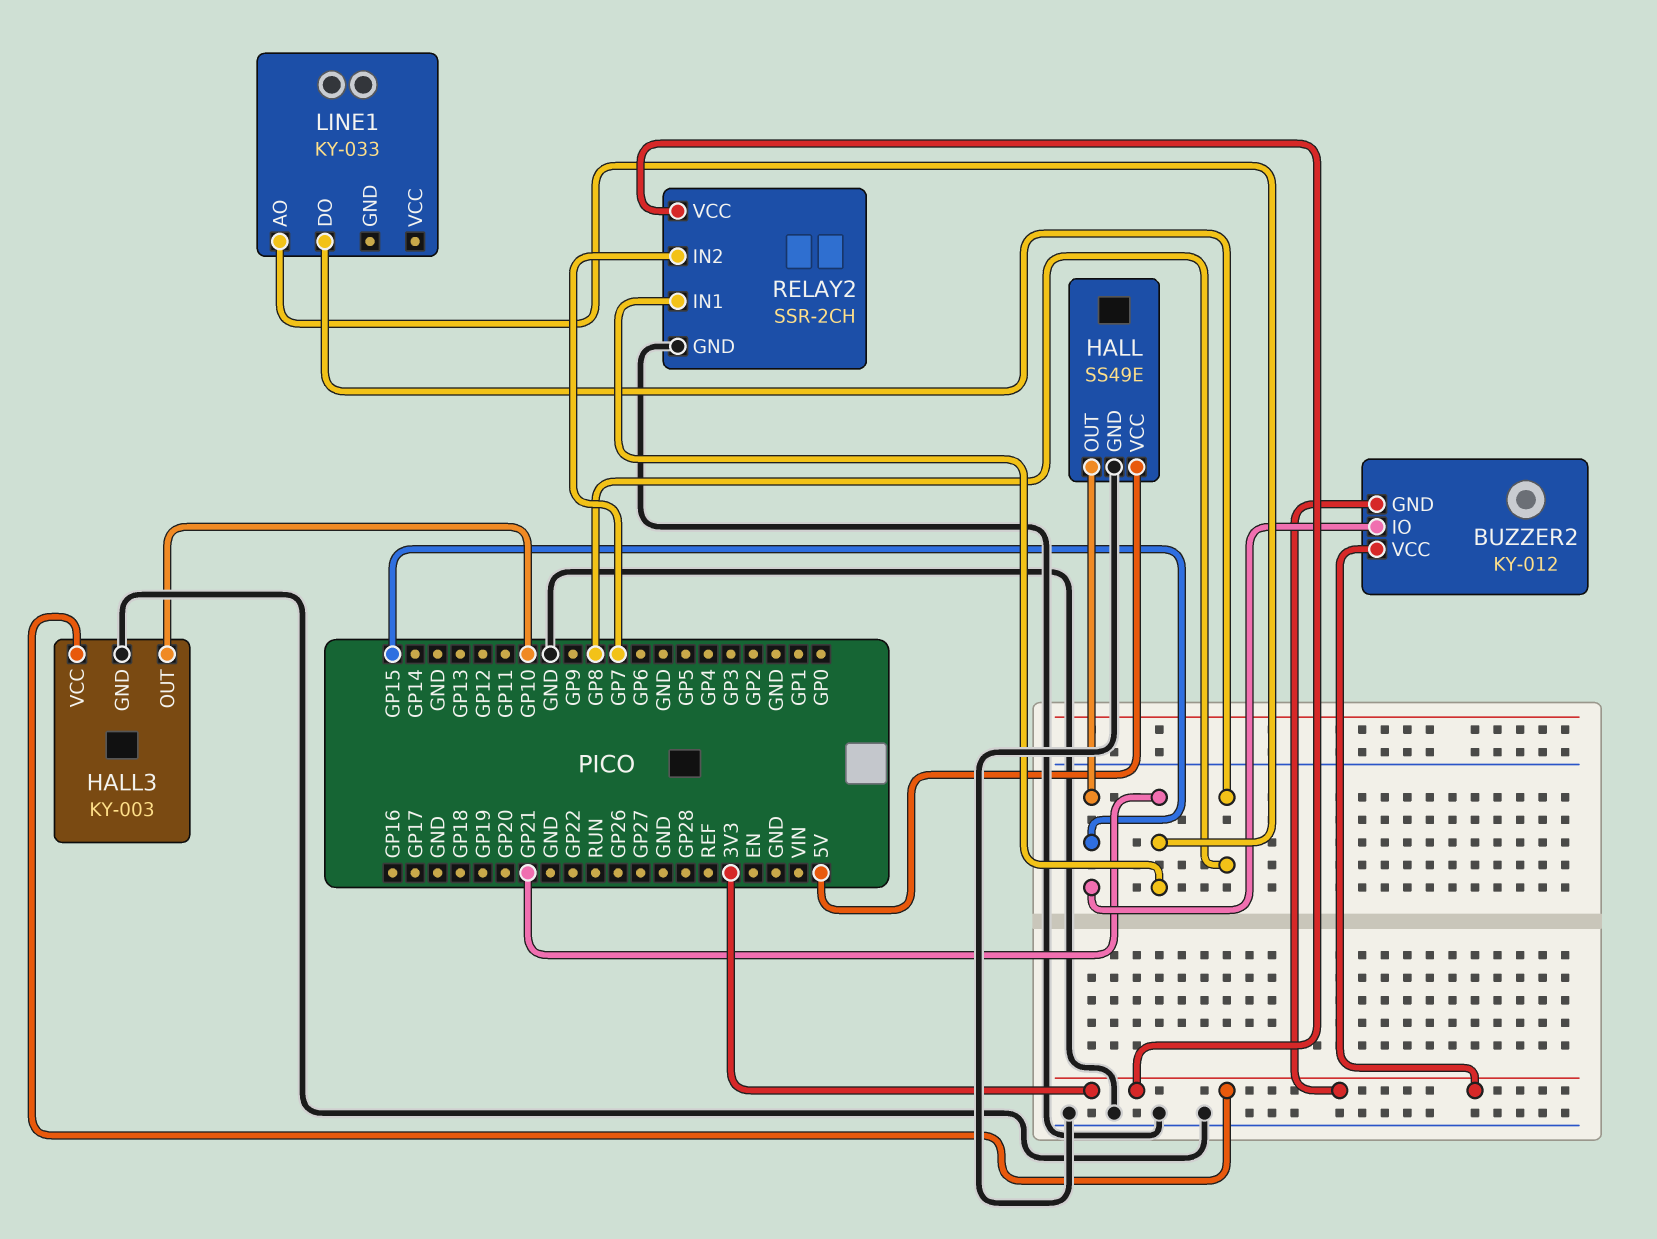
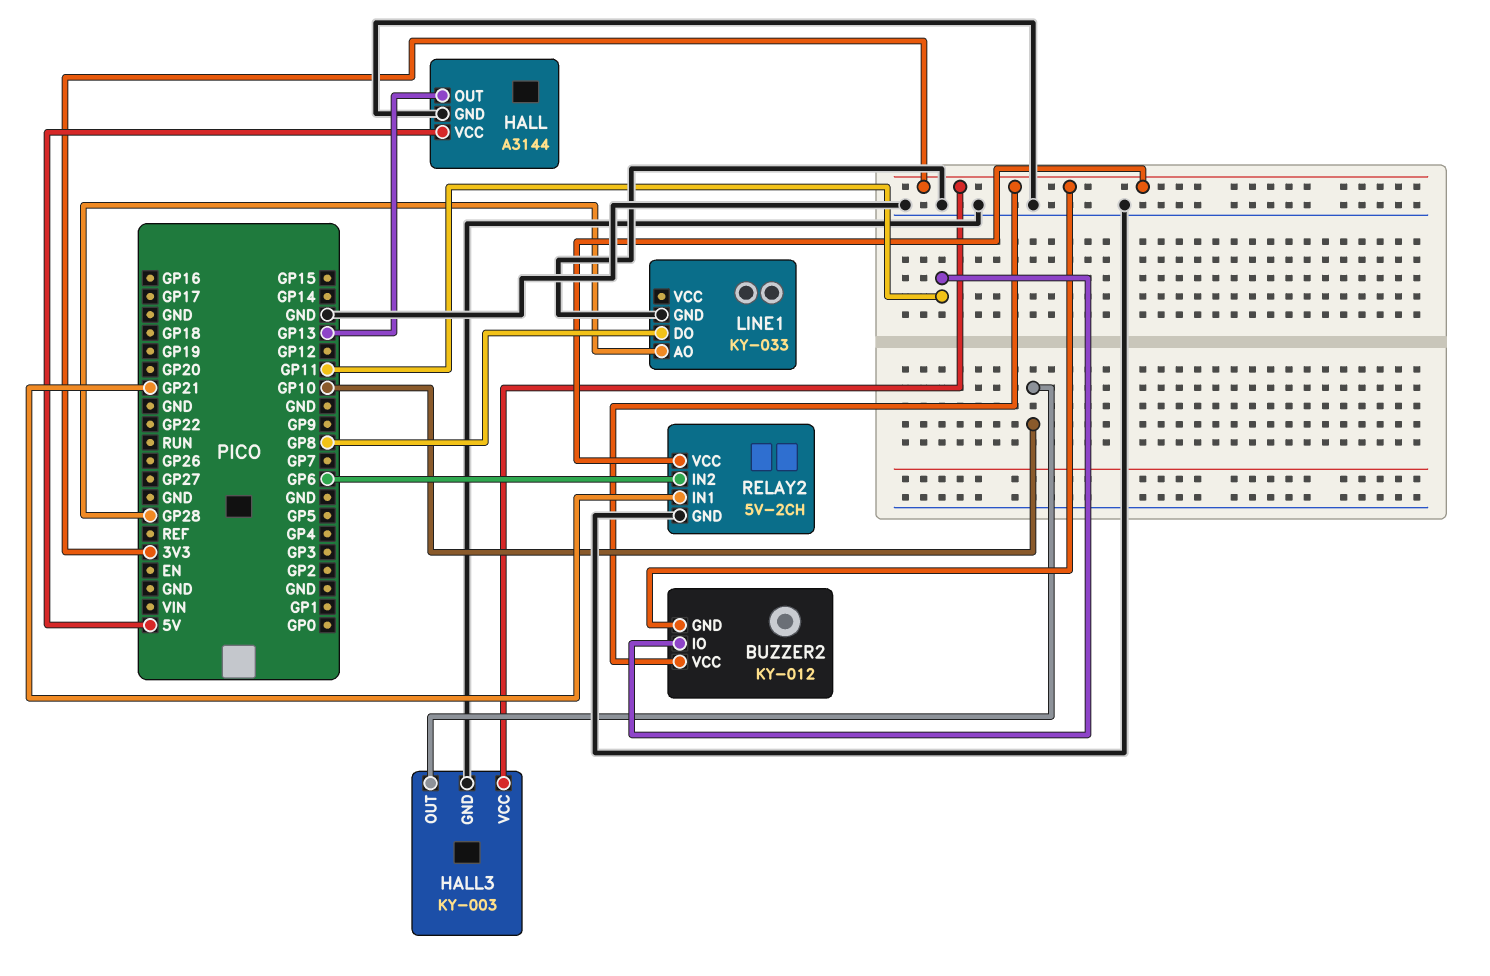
BUZZER2 pin IO: GP15 -> GP11
HALL: SS49E -> A3144
HALL pin OUT: GP15 -> GP13
LINE1 pin AO: GP21 -> GP28
LINE1 pin GND: none -> GND
RELAY2: SSR-2CH -> 5V-2CH
RELAY2 pin IN2: GP7 -> GP6

